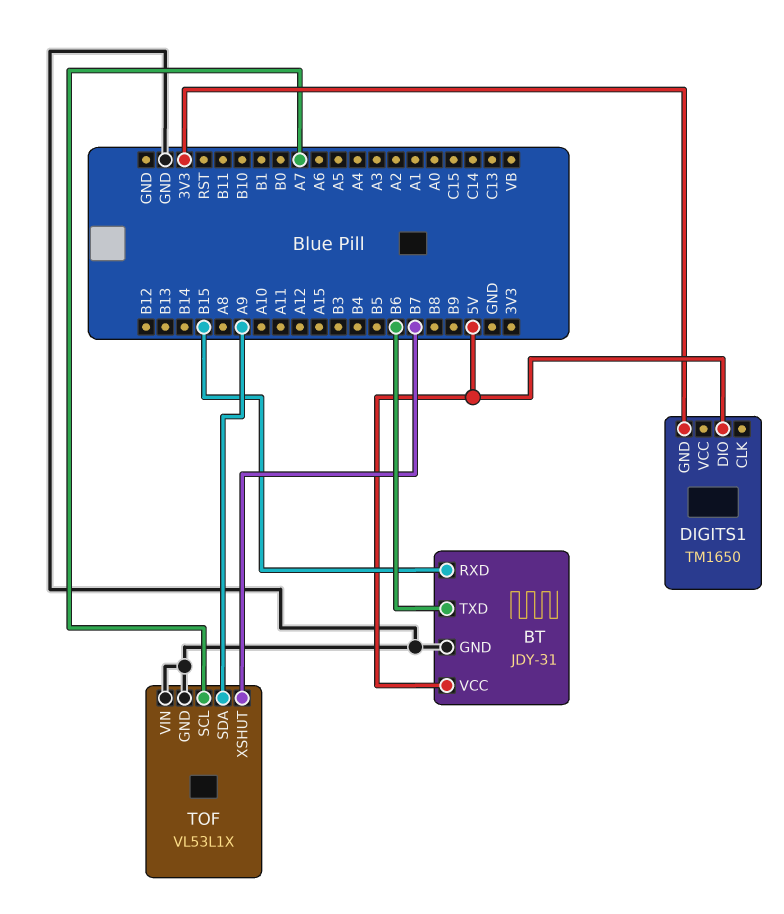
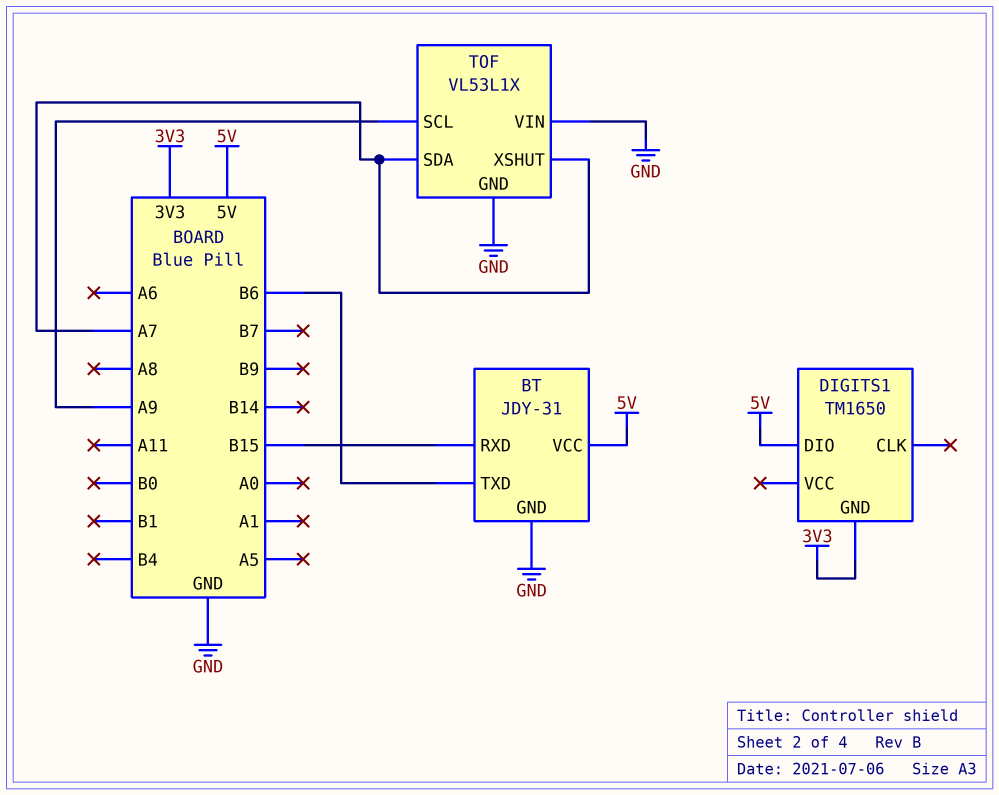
TOF pin SCL: A7 -> A9
TOF pin SDA: A9 -> A7
TOF pin XSHUT: B7 -> A7

